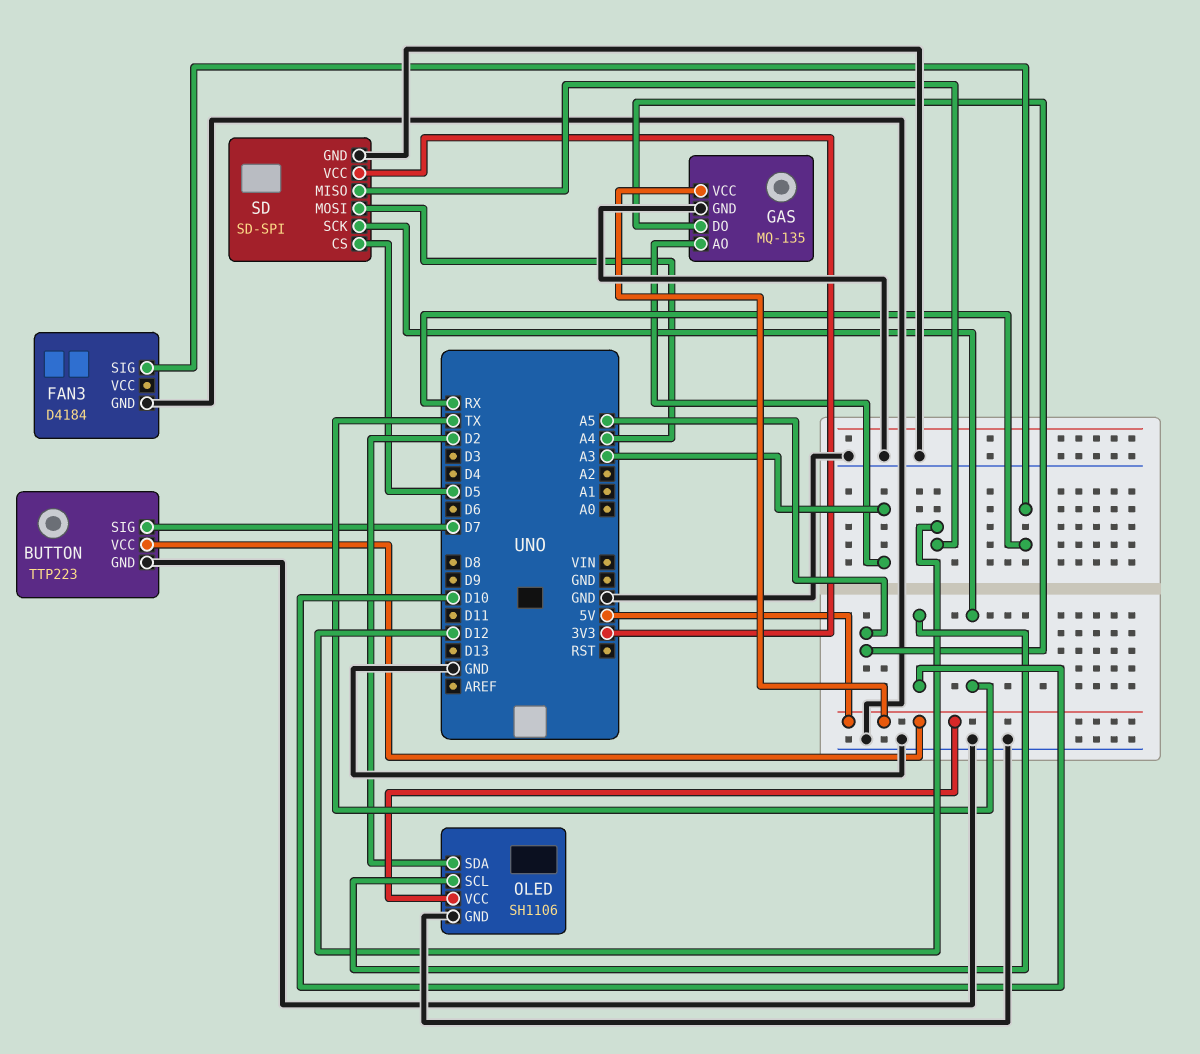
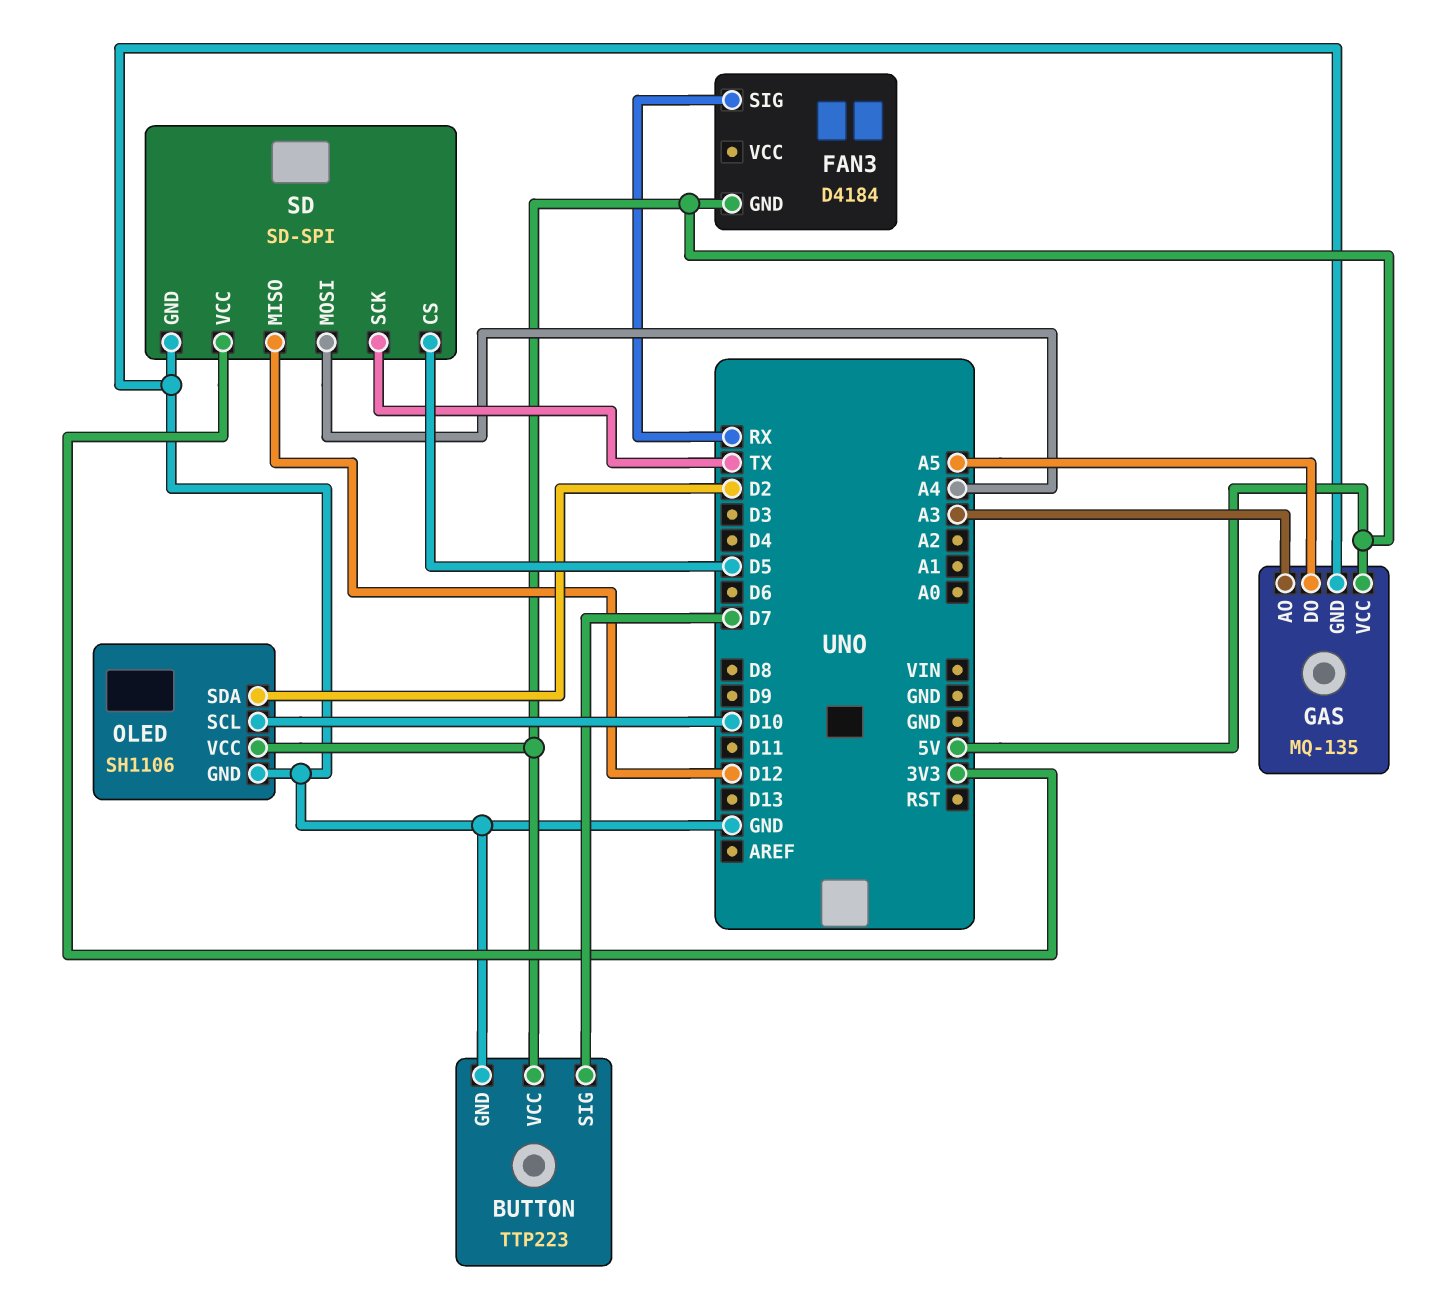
FAN3 pin GND: GND -> 5V

